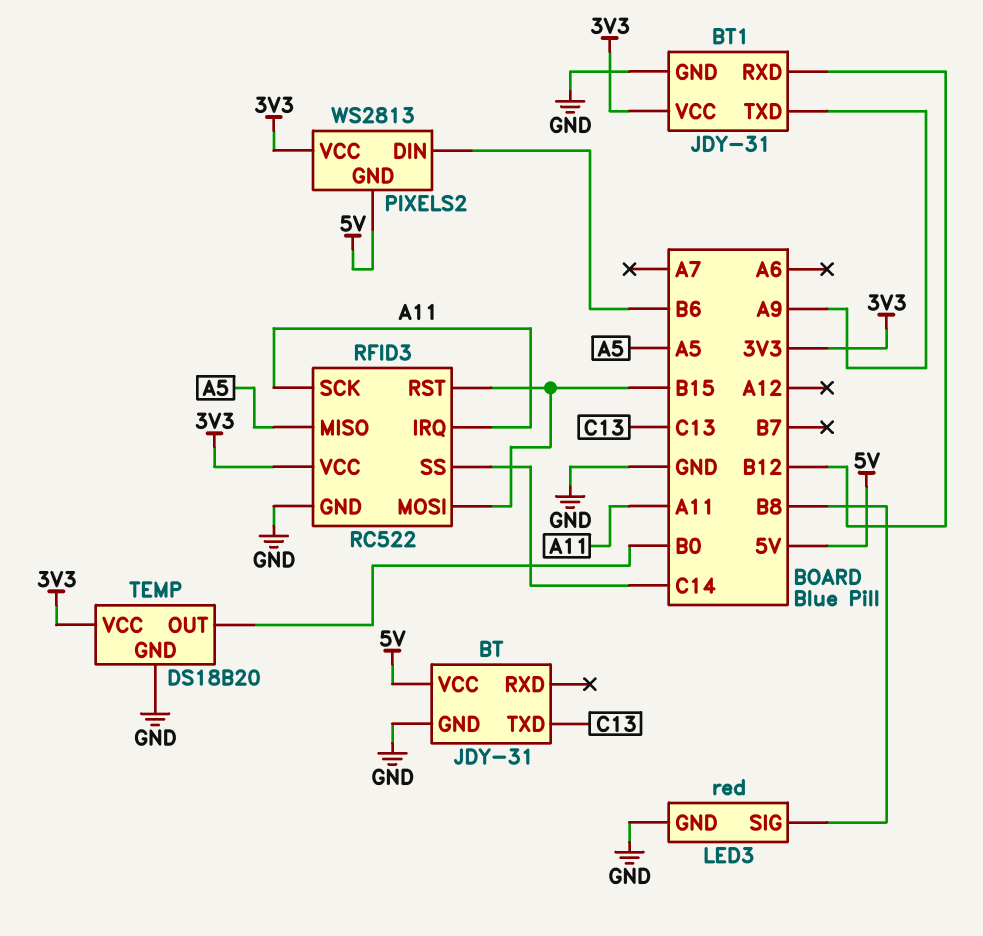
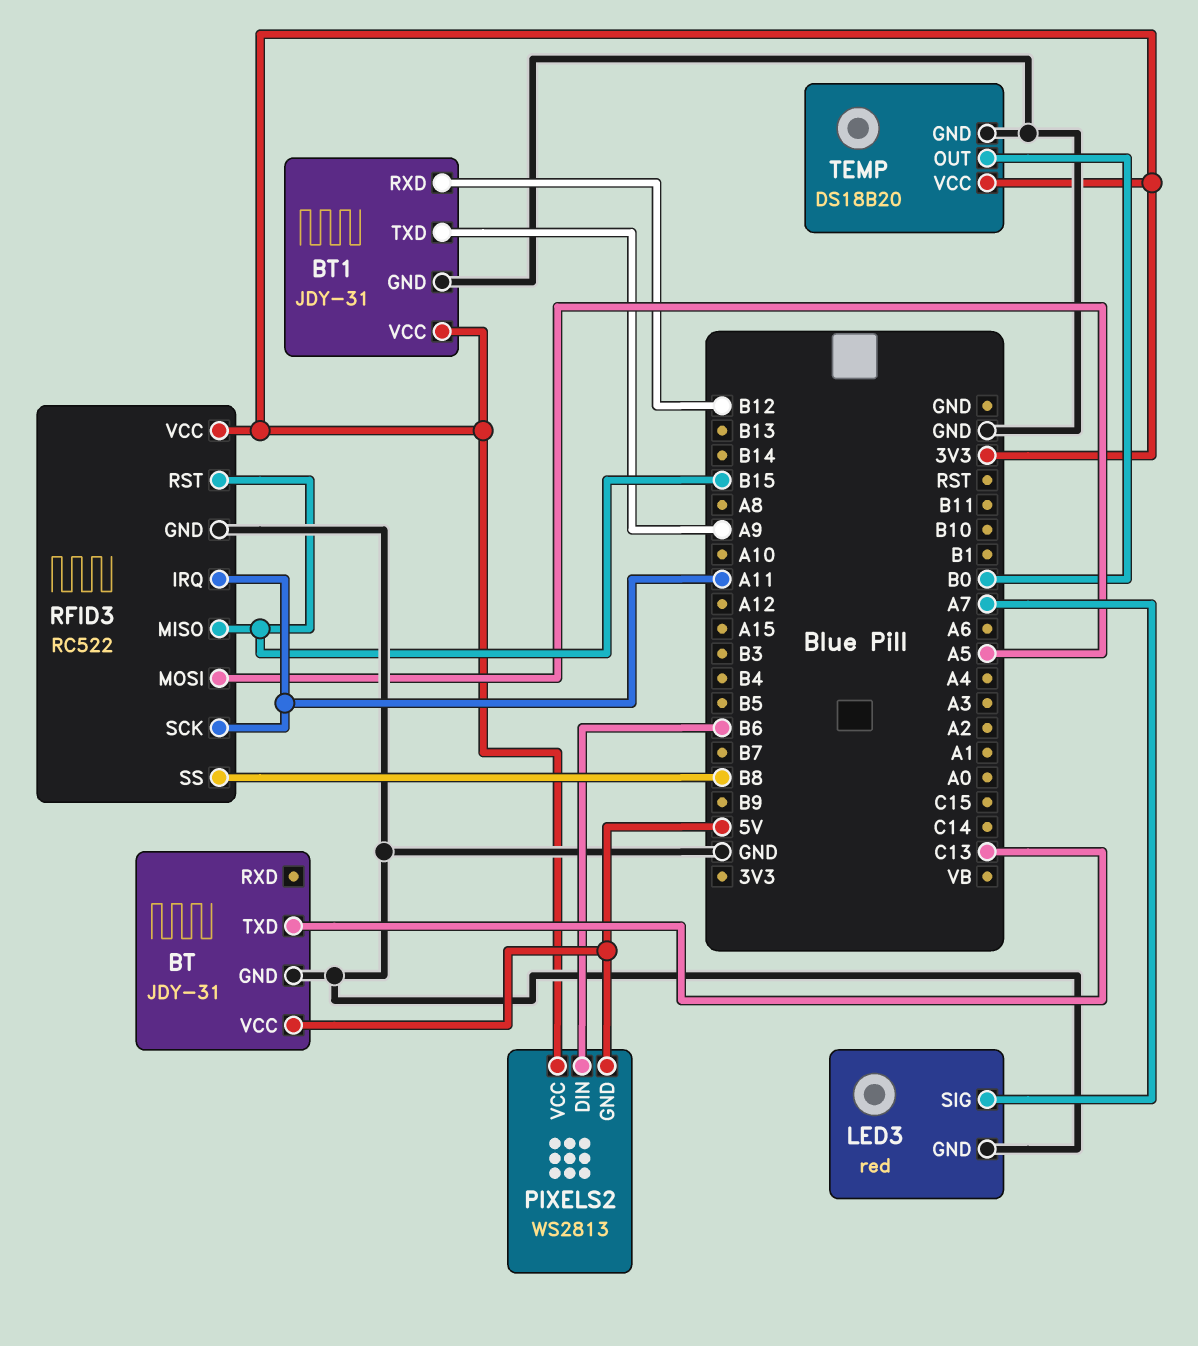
LED3 pin SIG: B8 -> A7
RFID3 pin MISO: A5 -> B15
RFID3 pin MOSI: B15 -> A5
RFID3 pin SS: C14 -> B8

